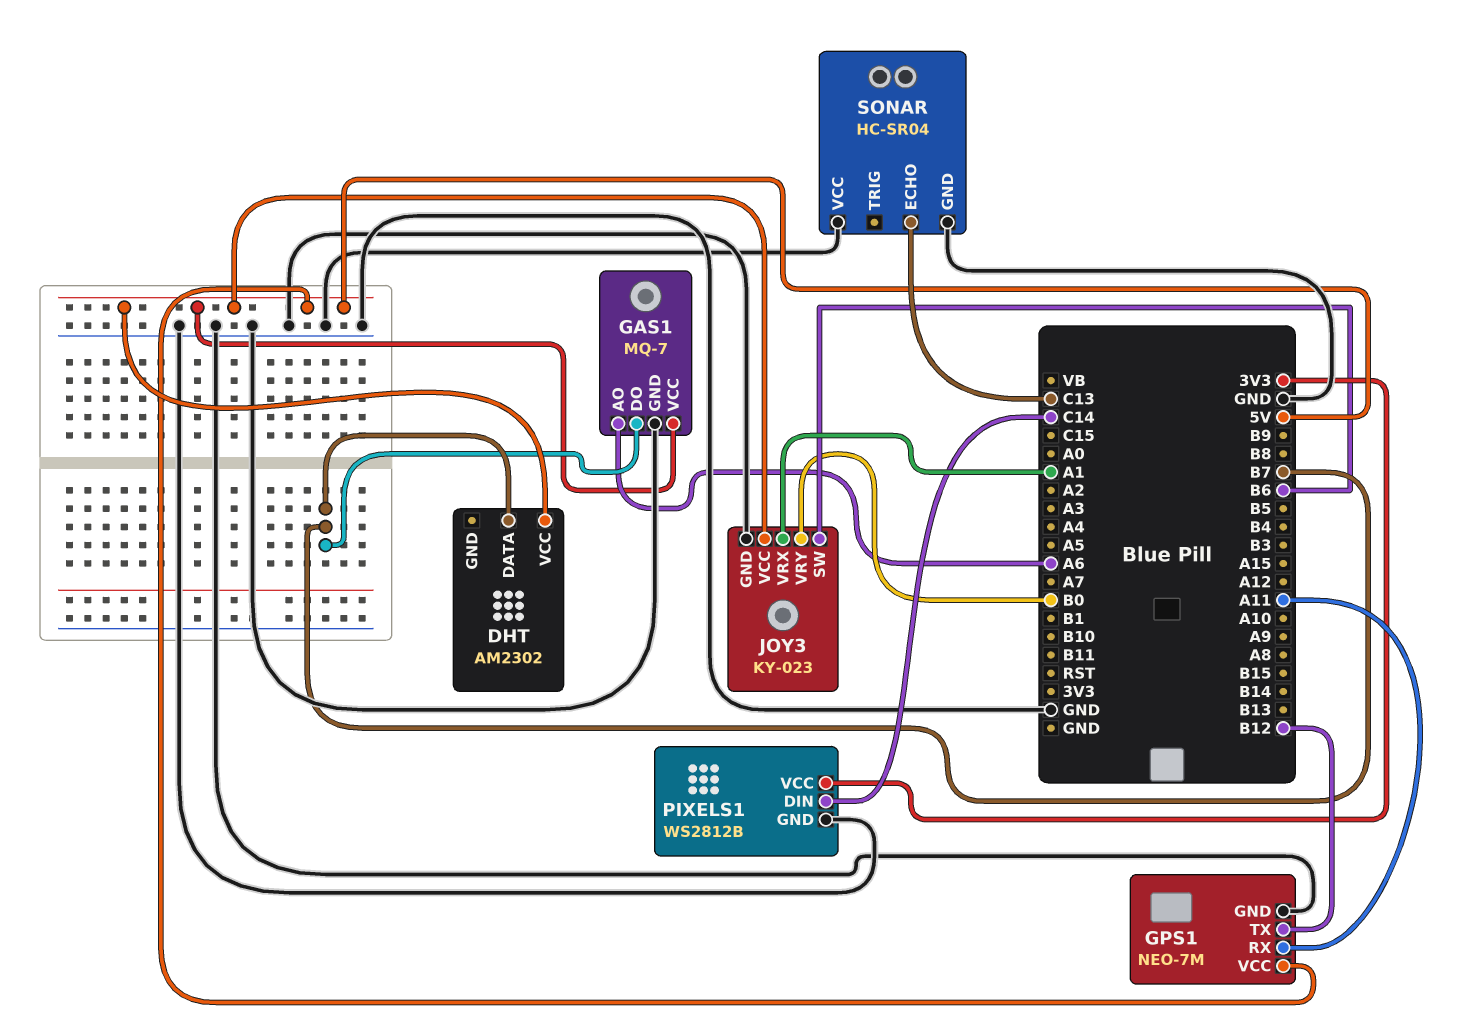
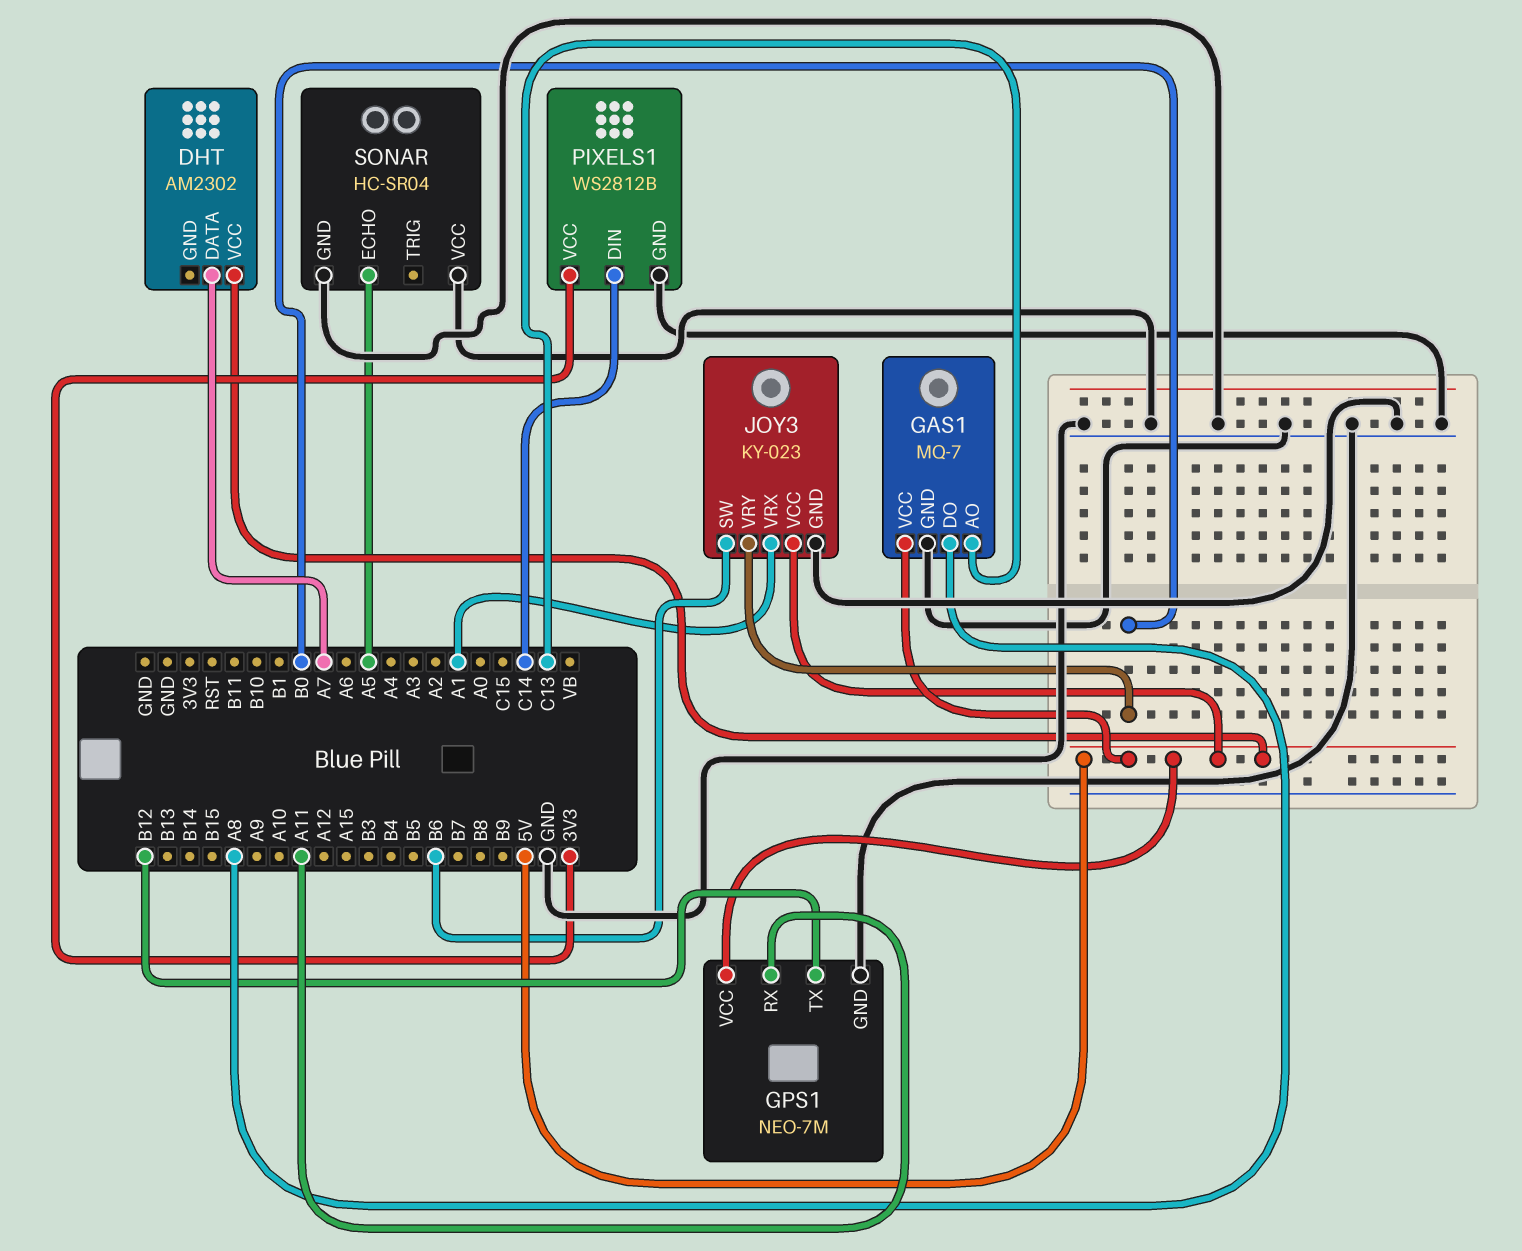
DHT pin DATA: B7 -> A7
GAS1 pin AO: A6 -> C13
GAS1 pin DO: B7 -> A8
SONAR pin ECHO: C13 -> A5

